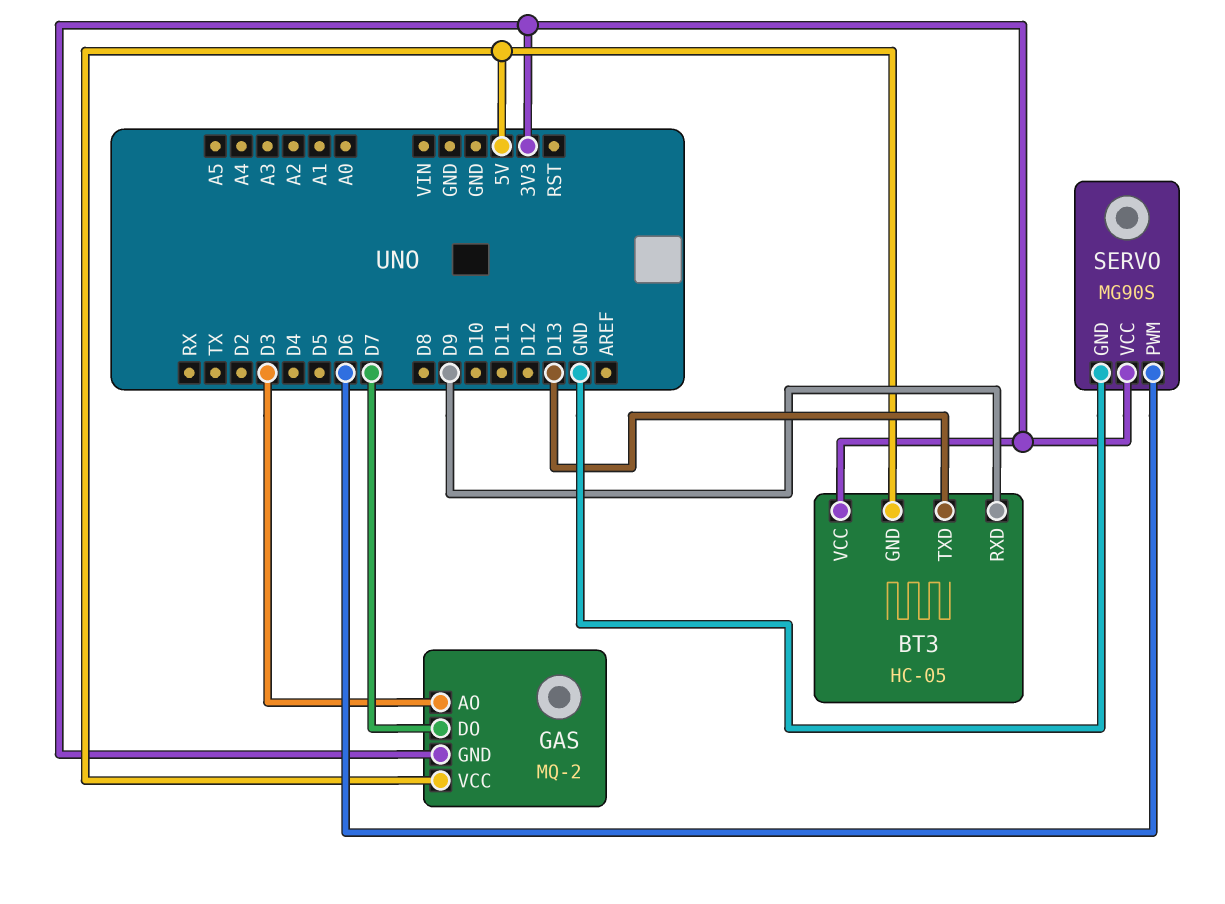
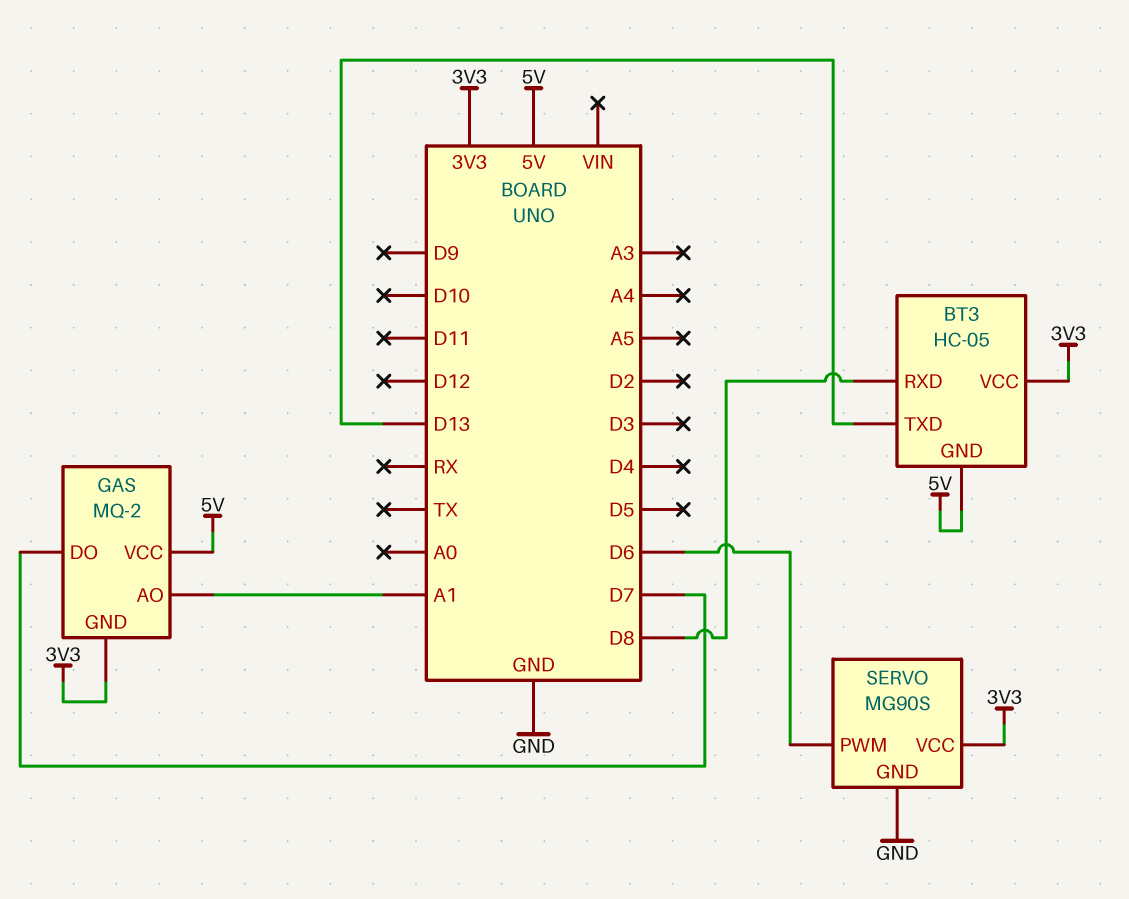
BT3 pin RXD: D9 -> D8
GAS pin AO: D3 -> A1

